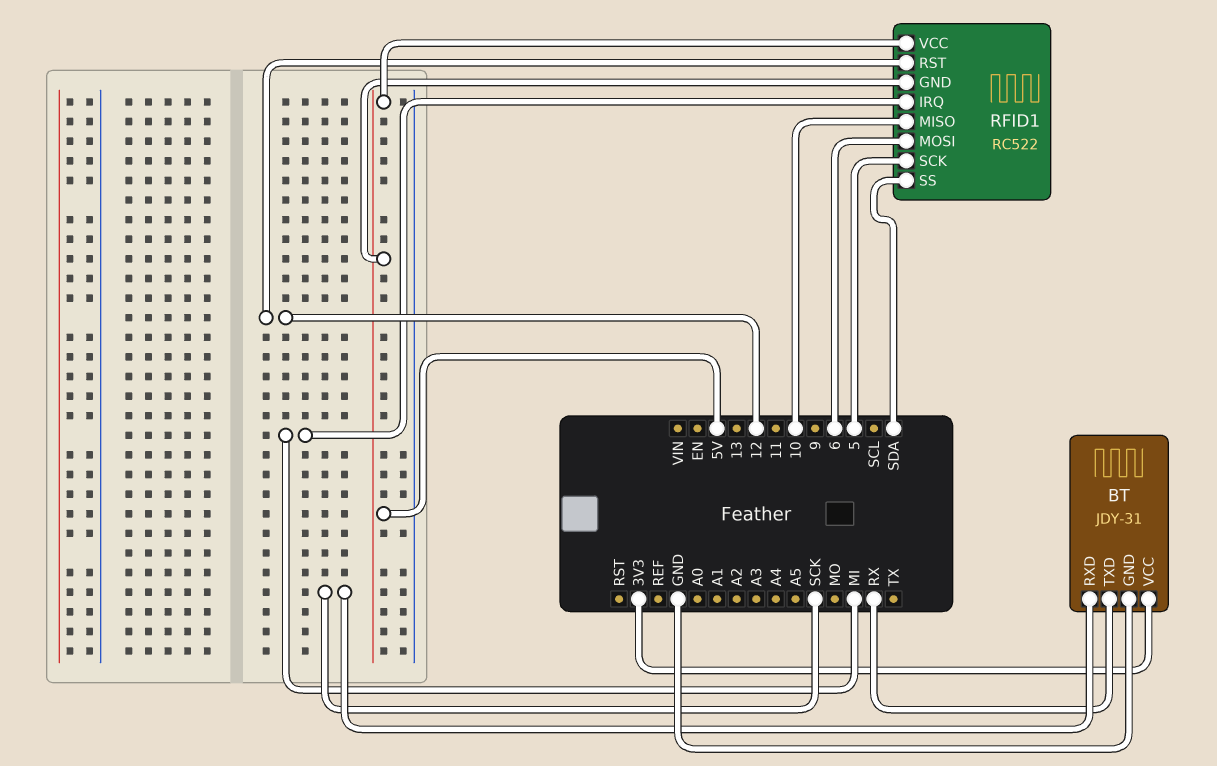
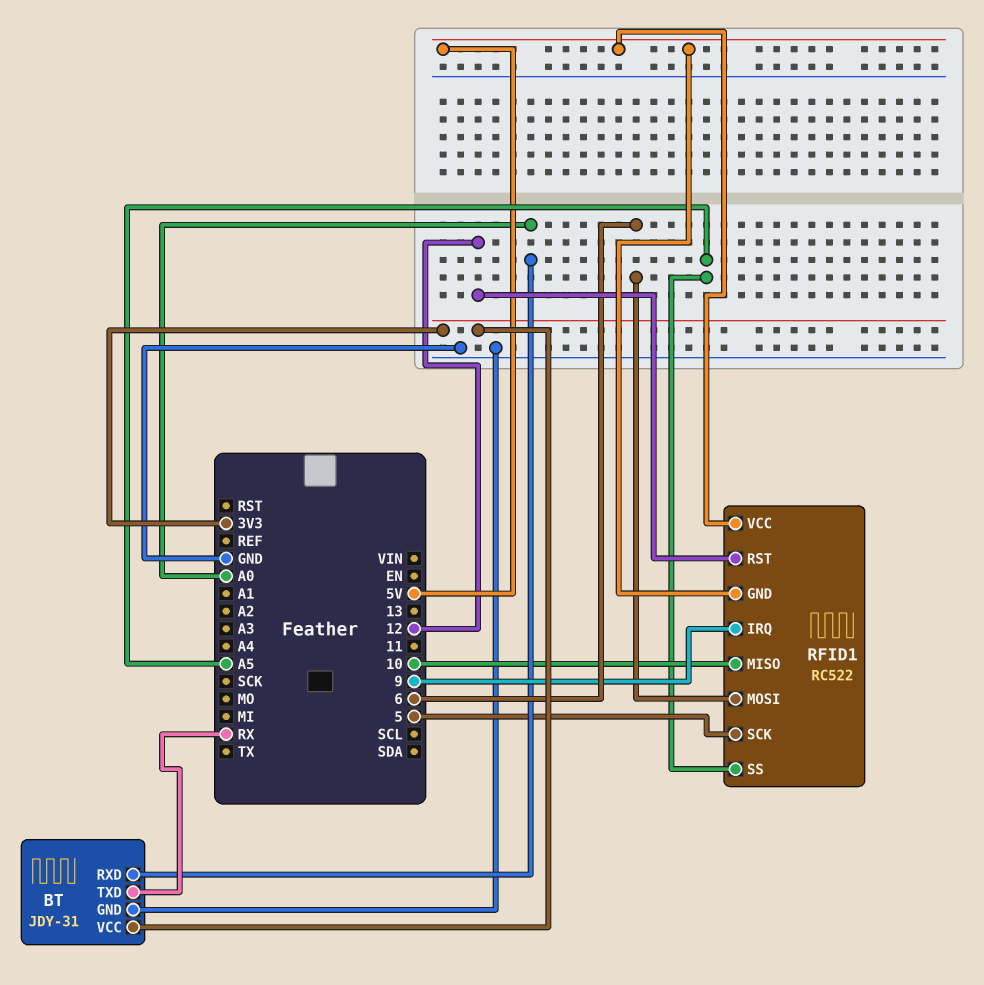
BT pin RXD: SCK -> A0
RFID1 pin IRQ: MI -> 9
RFID1 pin SS: SDA -> A5

